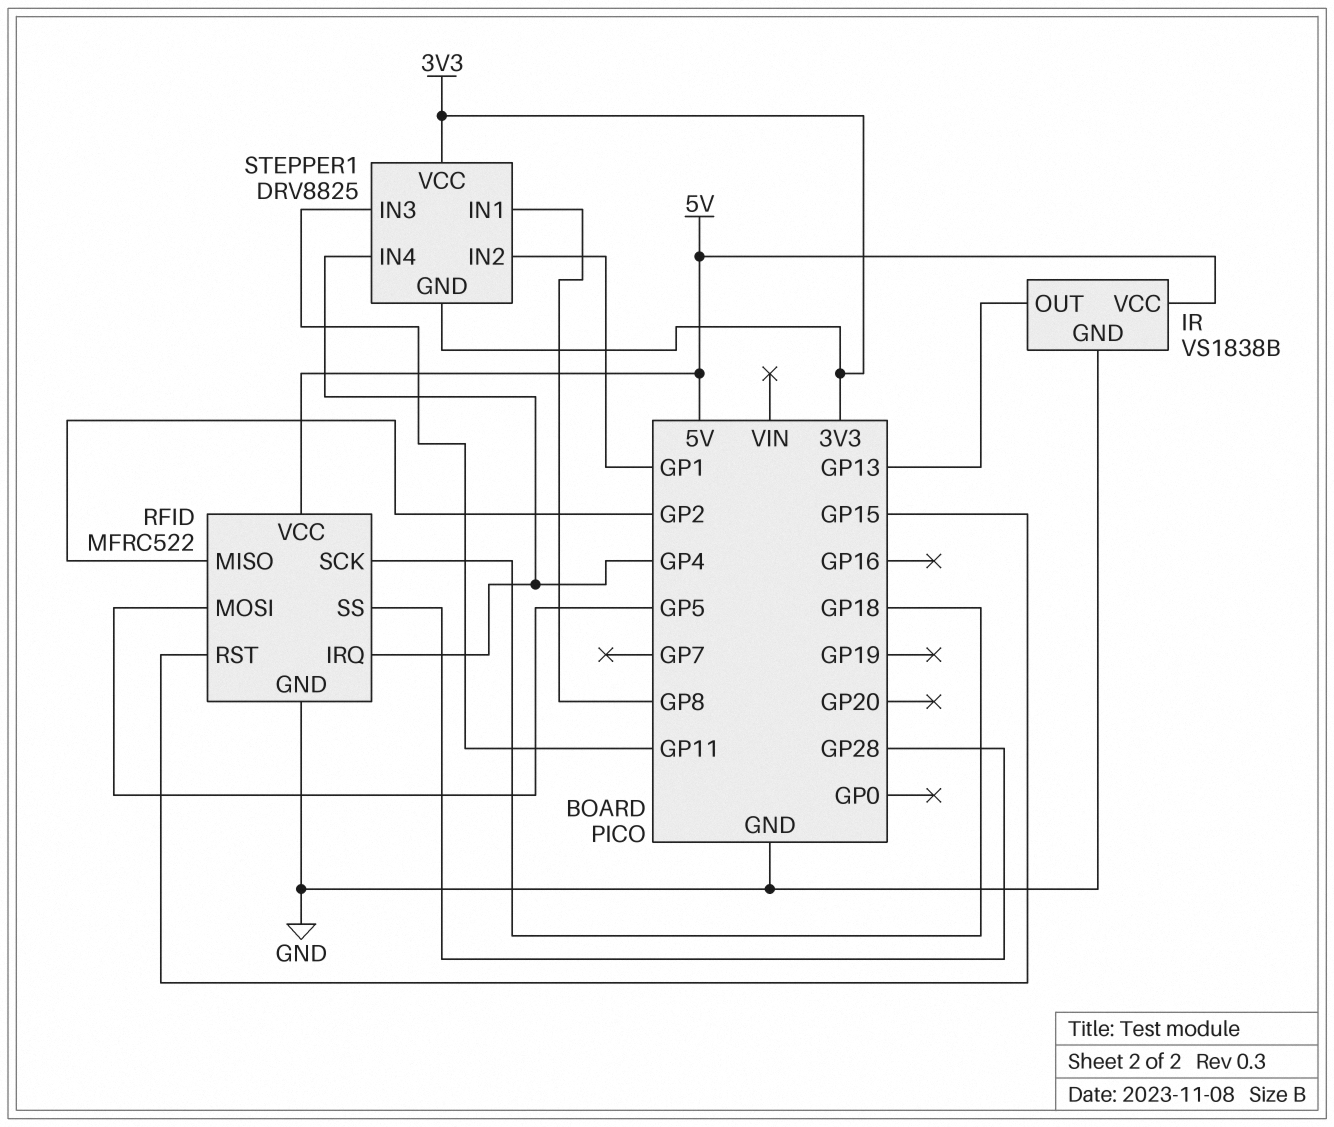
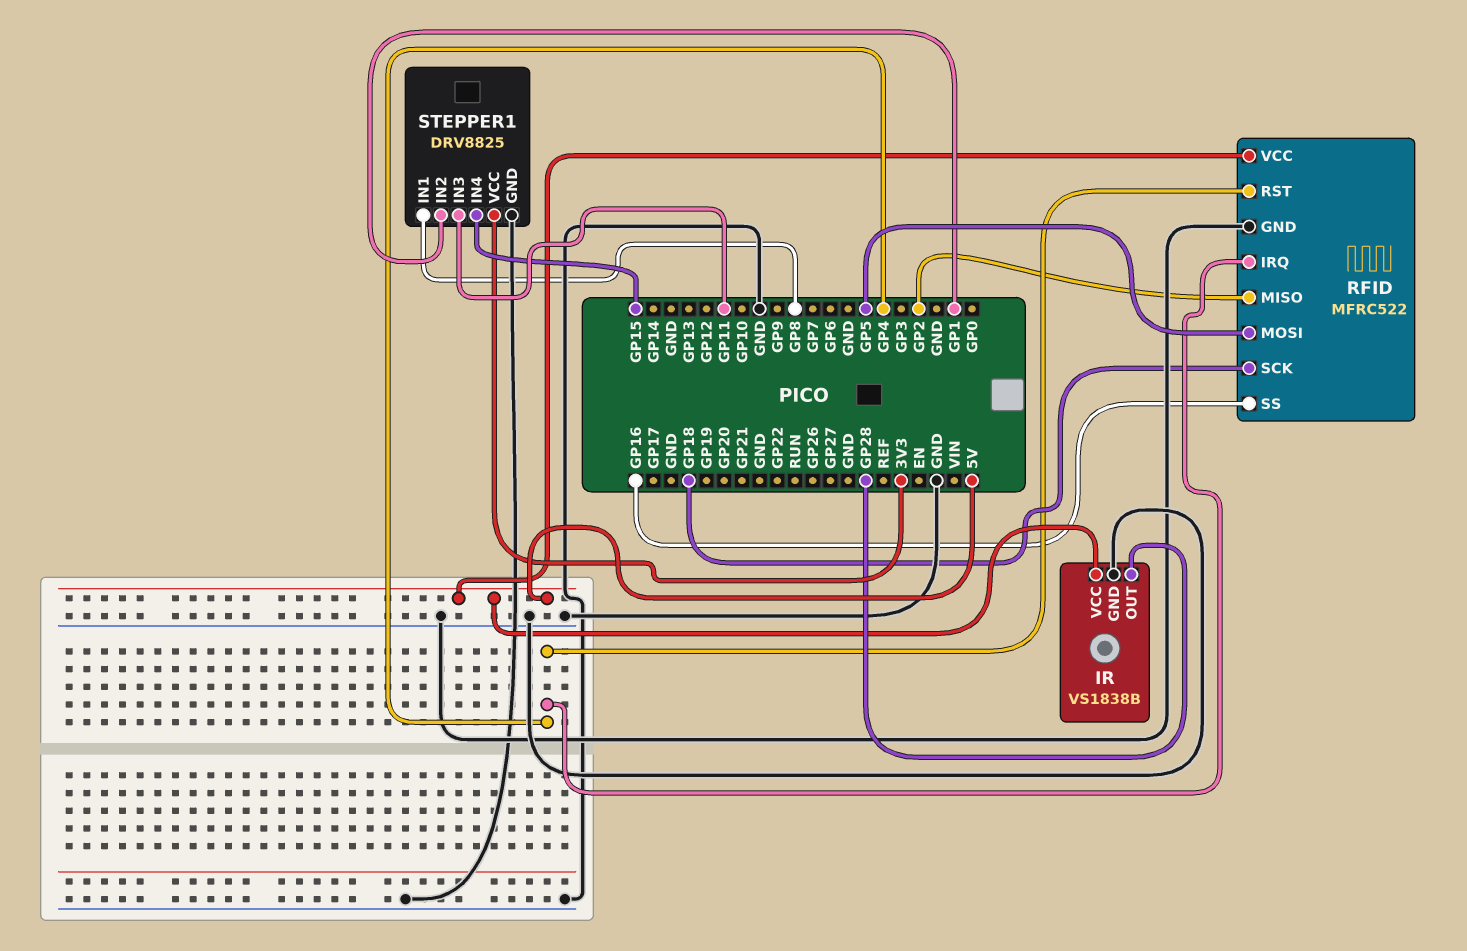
IR pin OUT: GP13 -> GP28
RFID pin RST: GP15 -> GP4
RFID pin SS: GP28 -> GP16
STEPPER1 pin GND: 3V3 -> GND
STEPPER1 pin IN4: GP4 -> GP15

